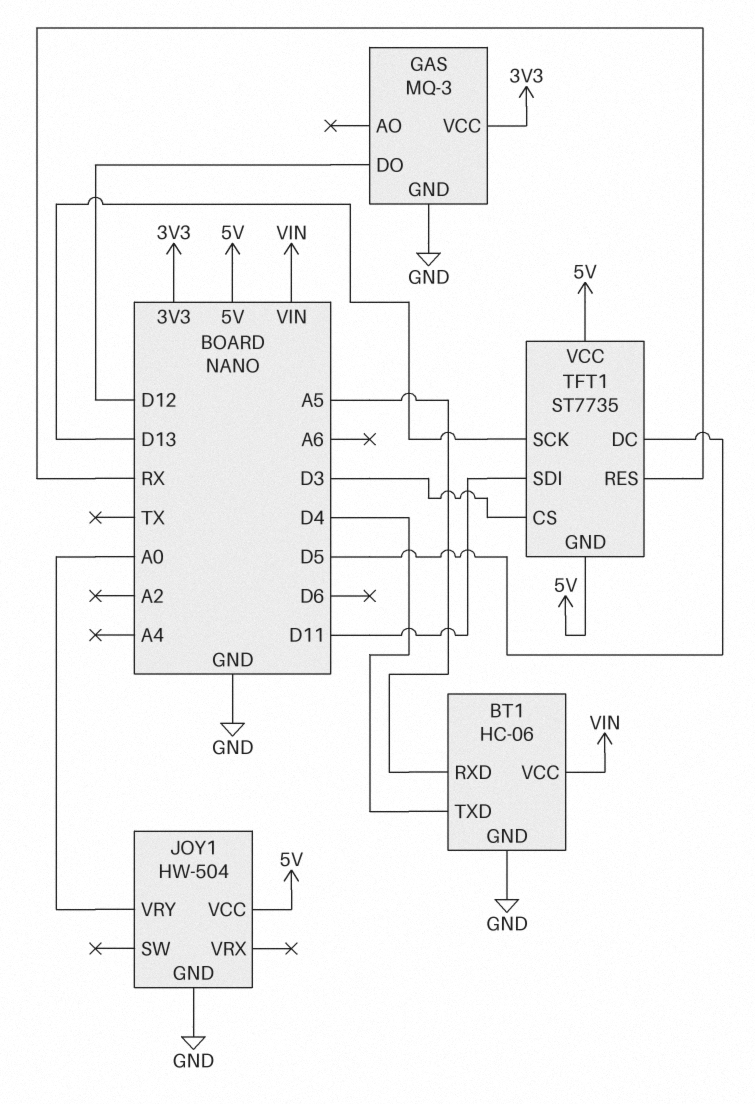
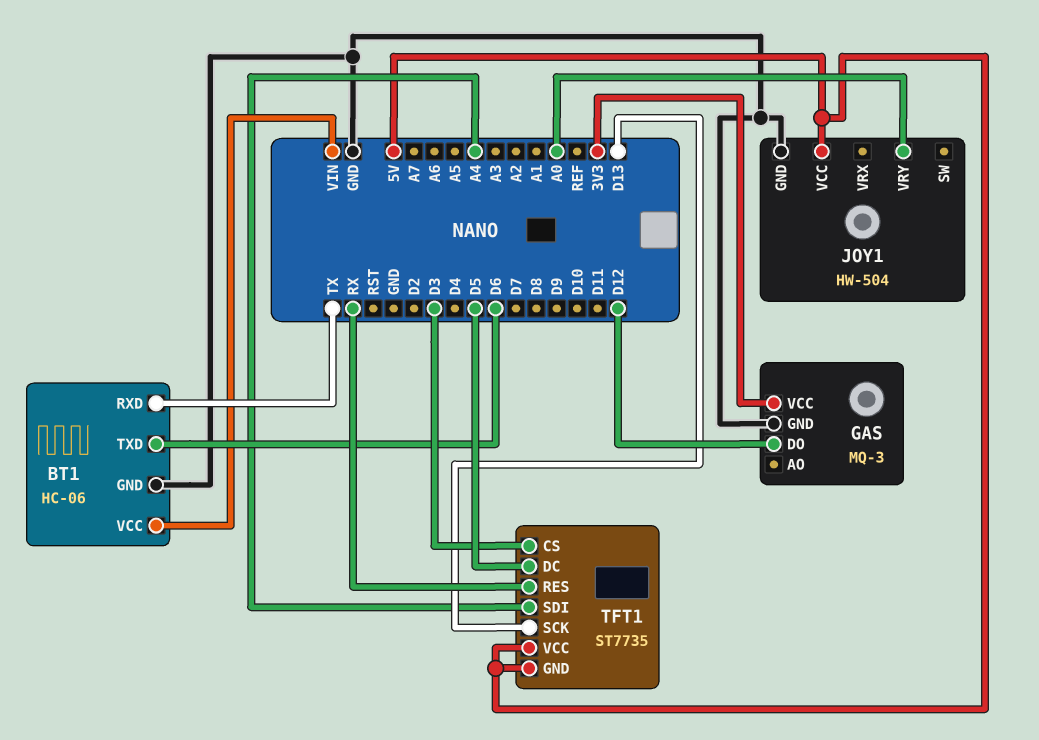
BT1 pin RXD: A5 -> TX
BT1 pin TXD: D4 -> D6
TFT1 pin SDI: D11 -> A4

